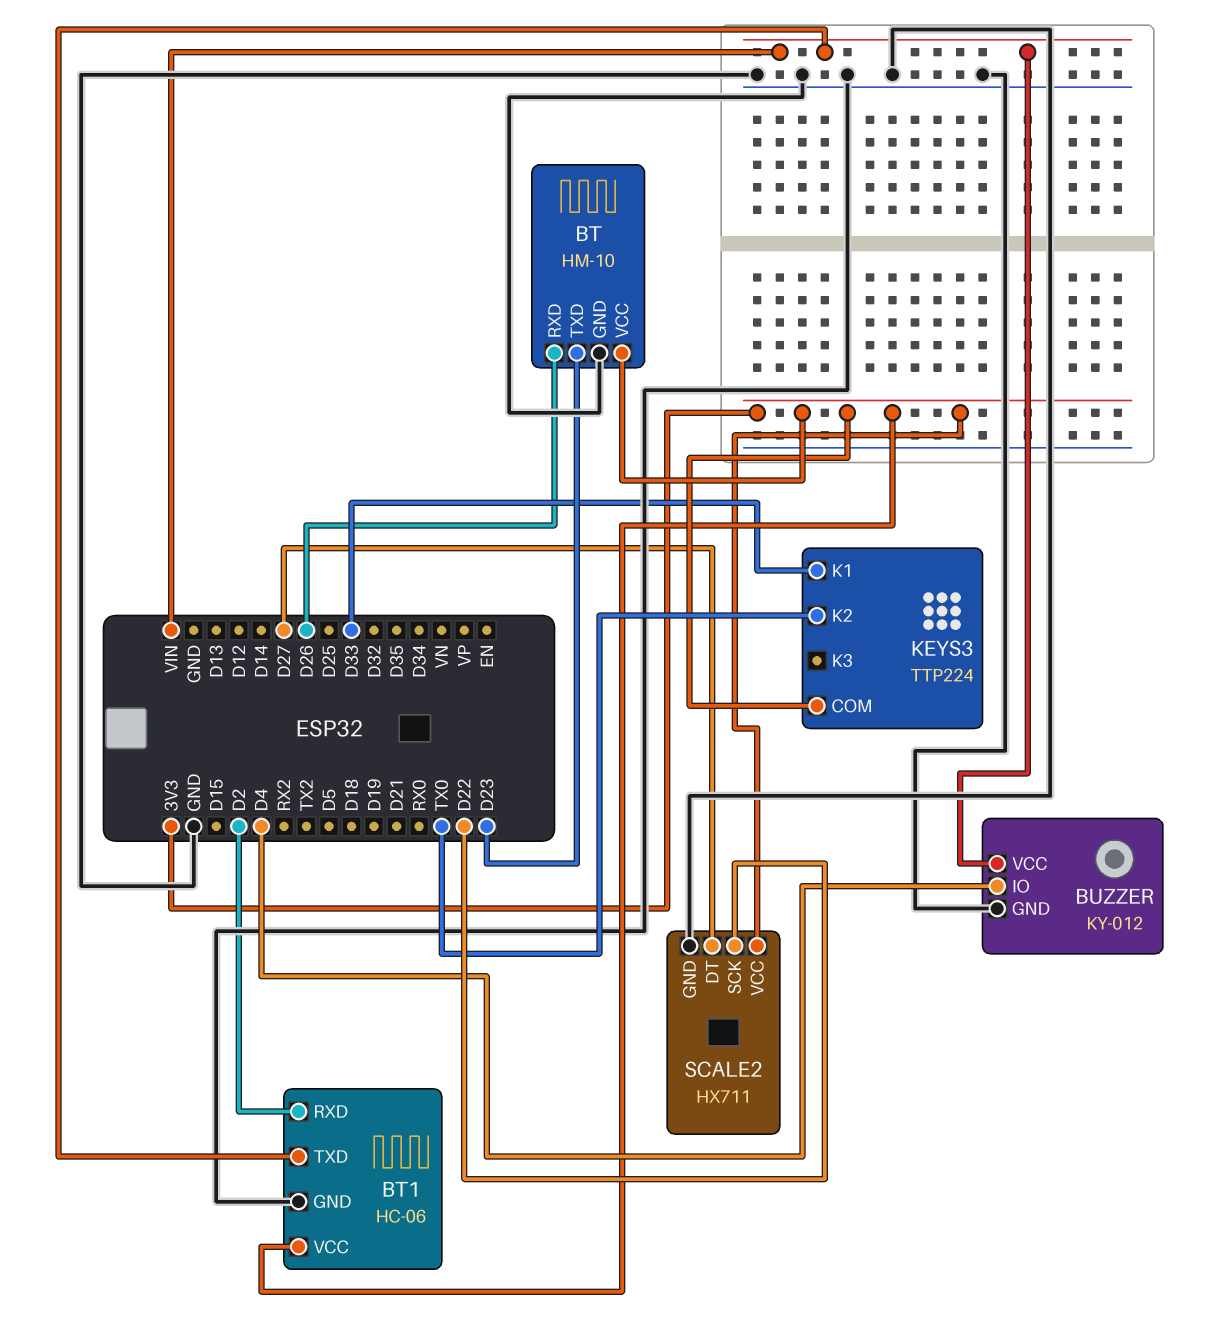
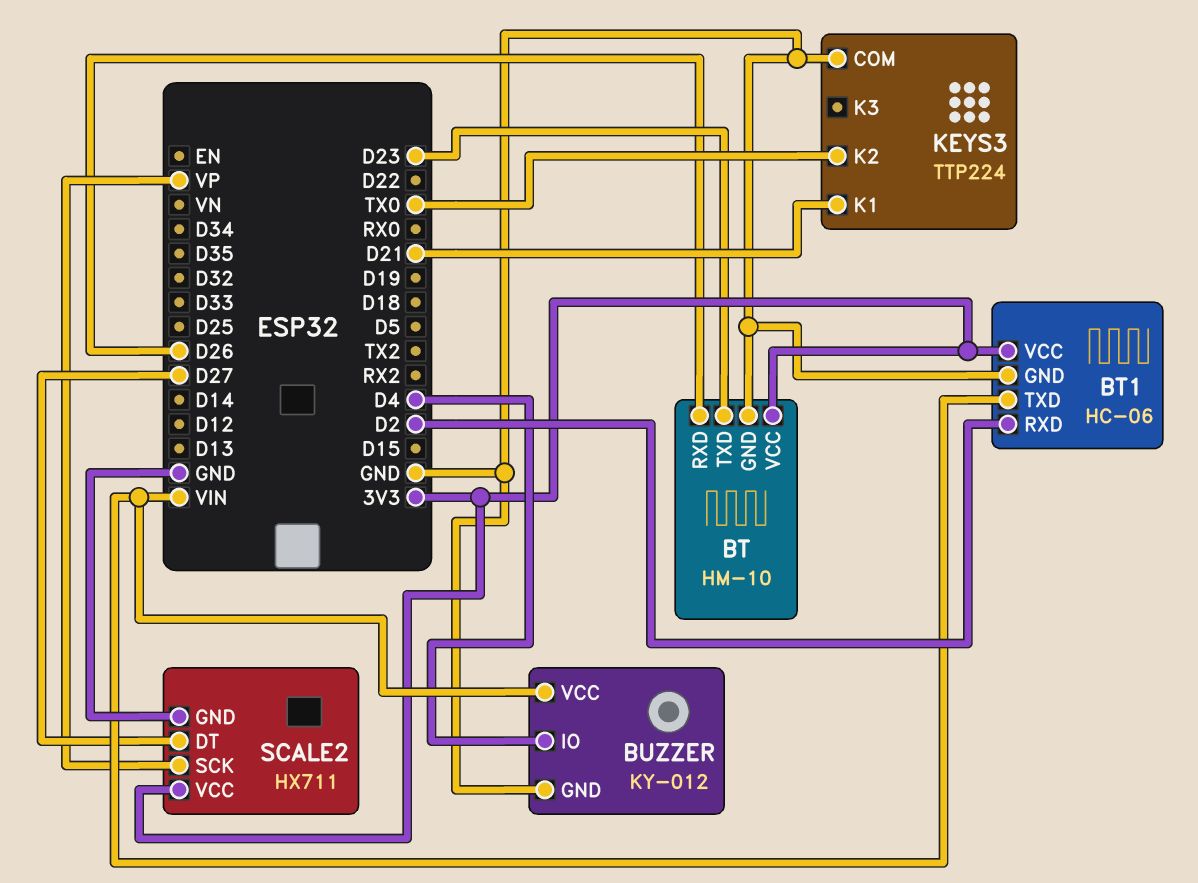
KEYS3 pin COM: 3V3 -> GND
KEYS3 pin K1: D33 -> D21
SCALE2 pin SCK: D22 -> VP

